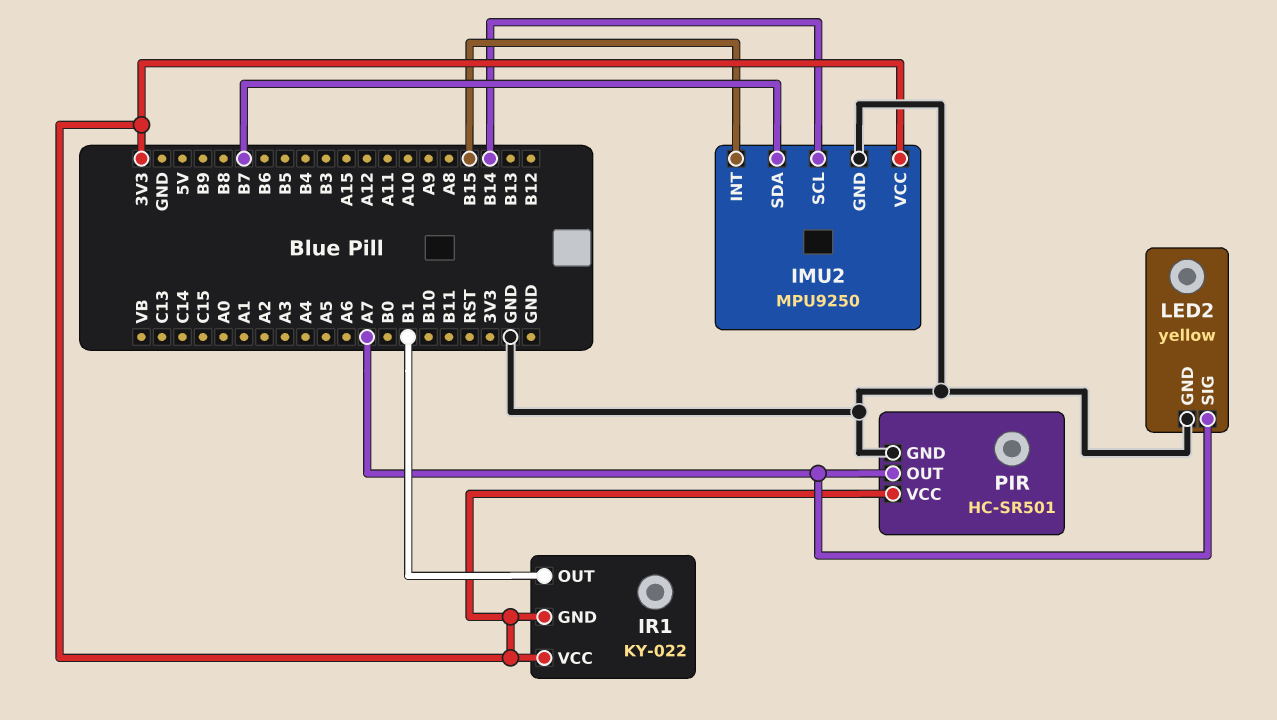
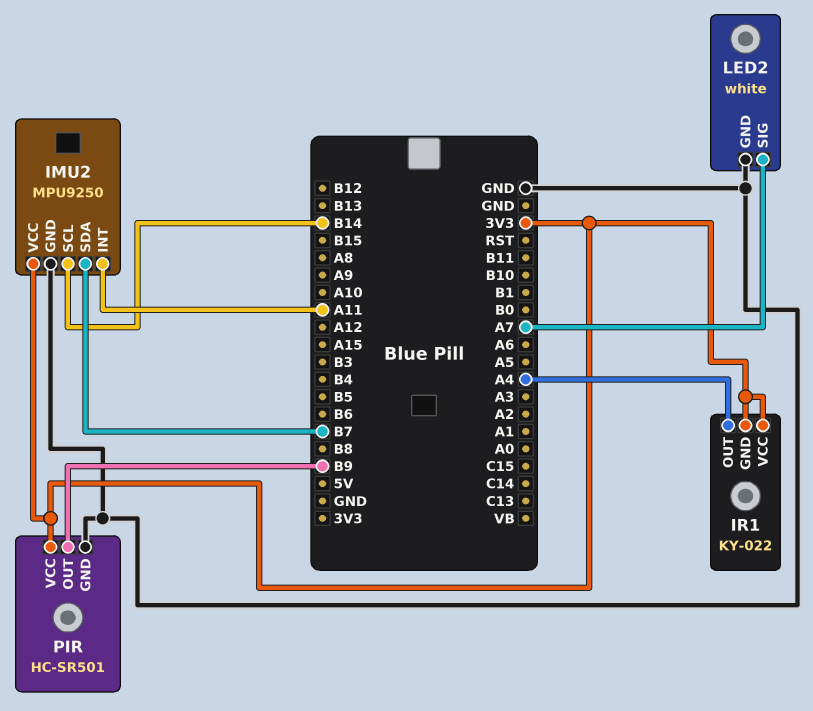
IMU2 pin INT: B15 -> A11
IR1 pin OUT: B1 -> A4
LED2: yellow -> white
PIR pin OUT: A7 -> B9

